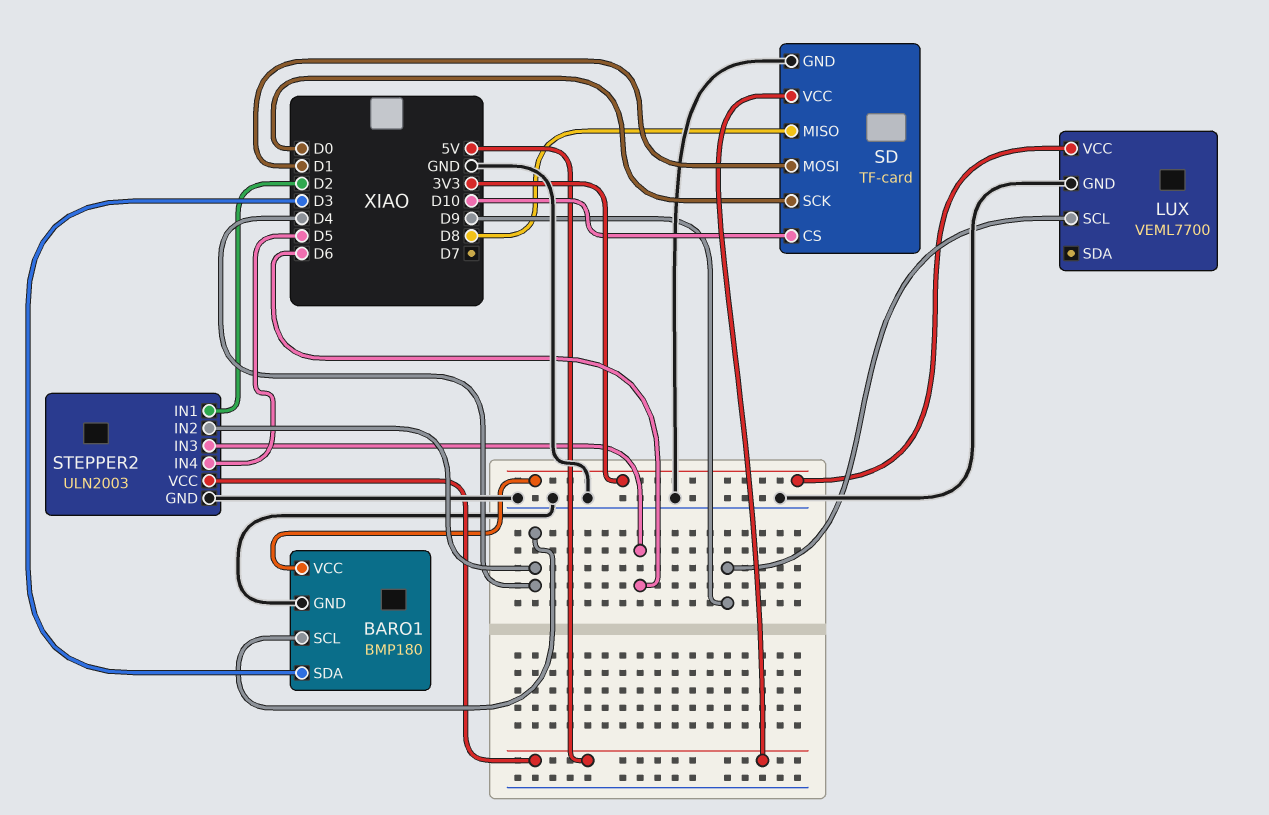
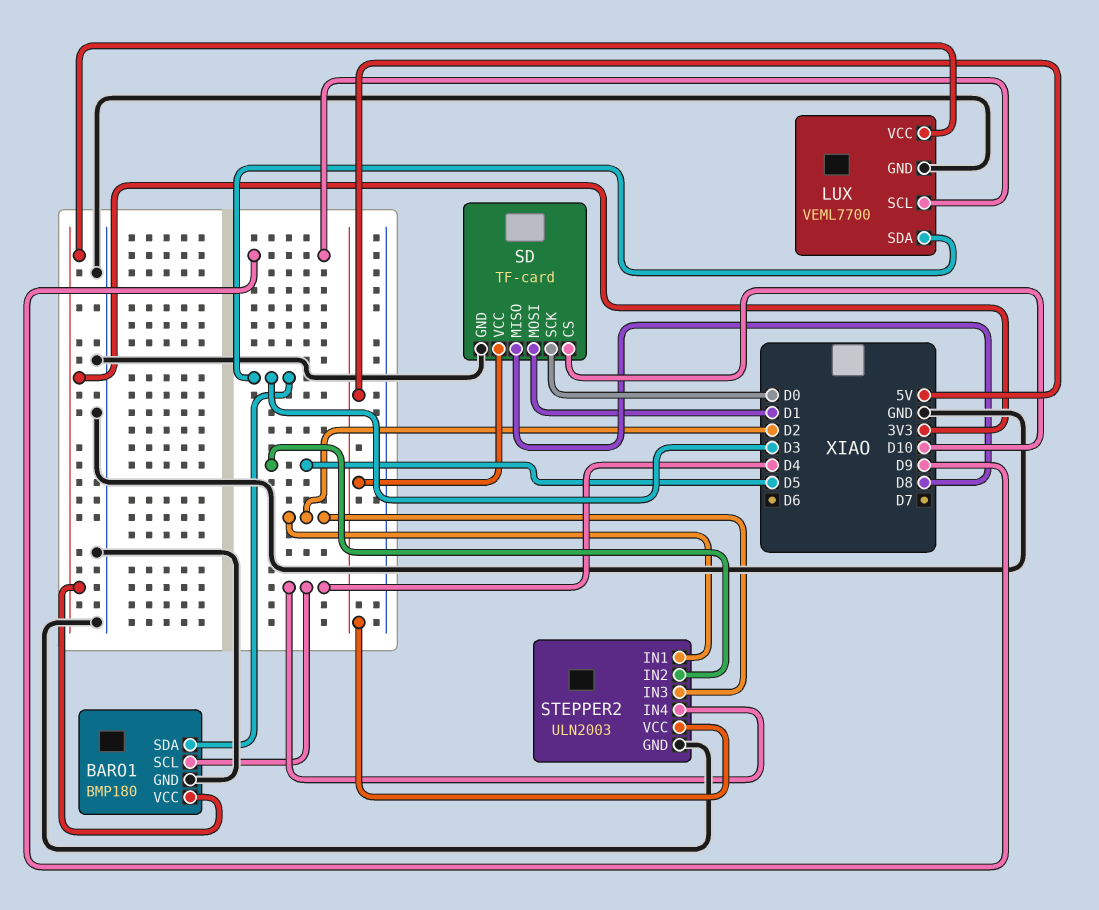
LUX pin SDA: none -> D3
STEPPER2 pin IN2: D4 -> D5
STEPPER2 pin IN3: D6 -> D2
STEPPER2 pin IN4: D5 -> D4

